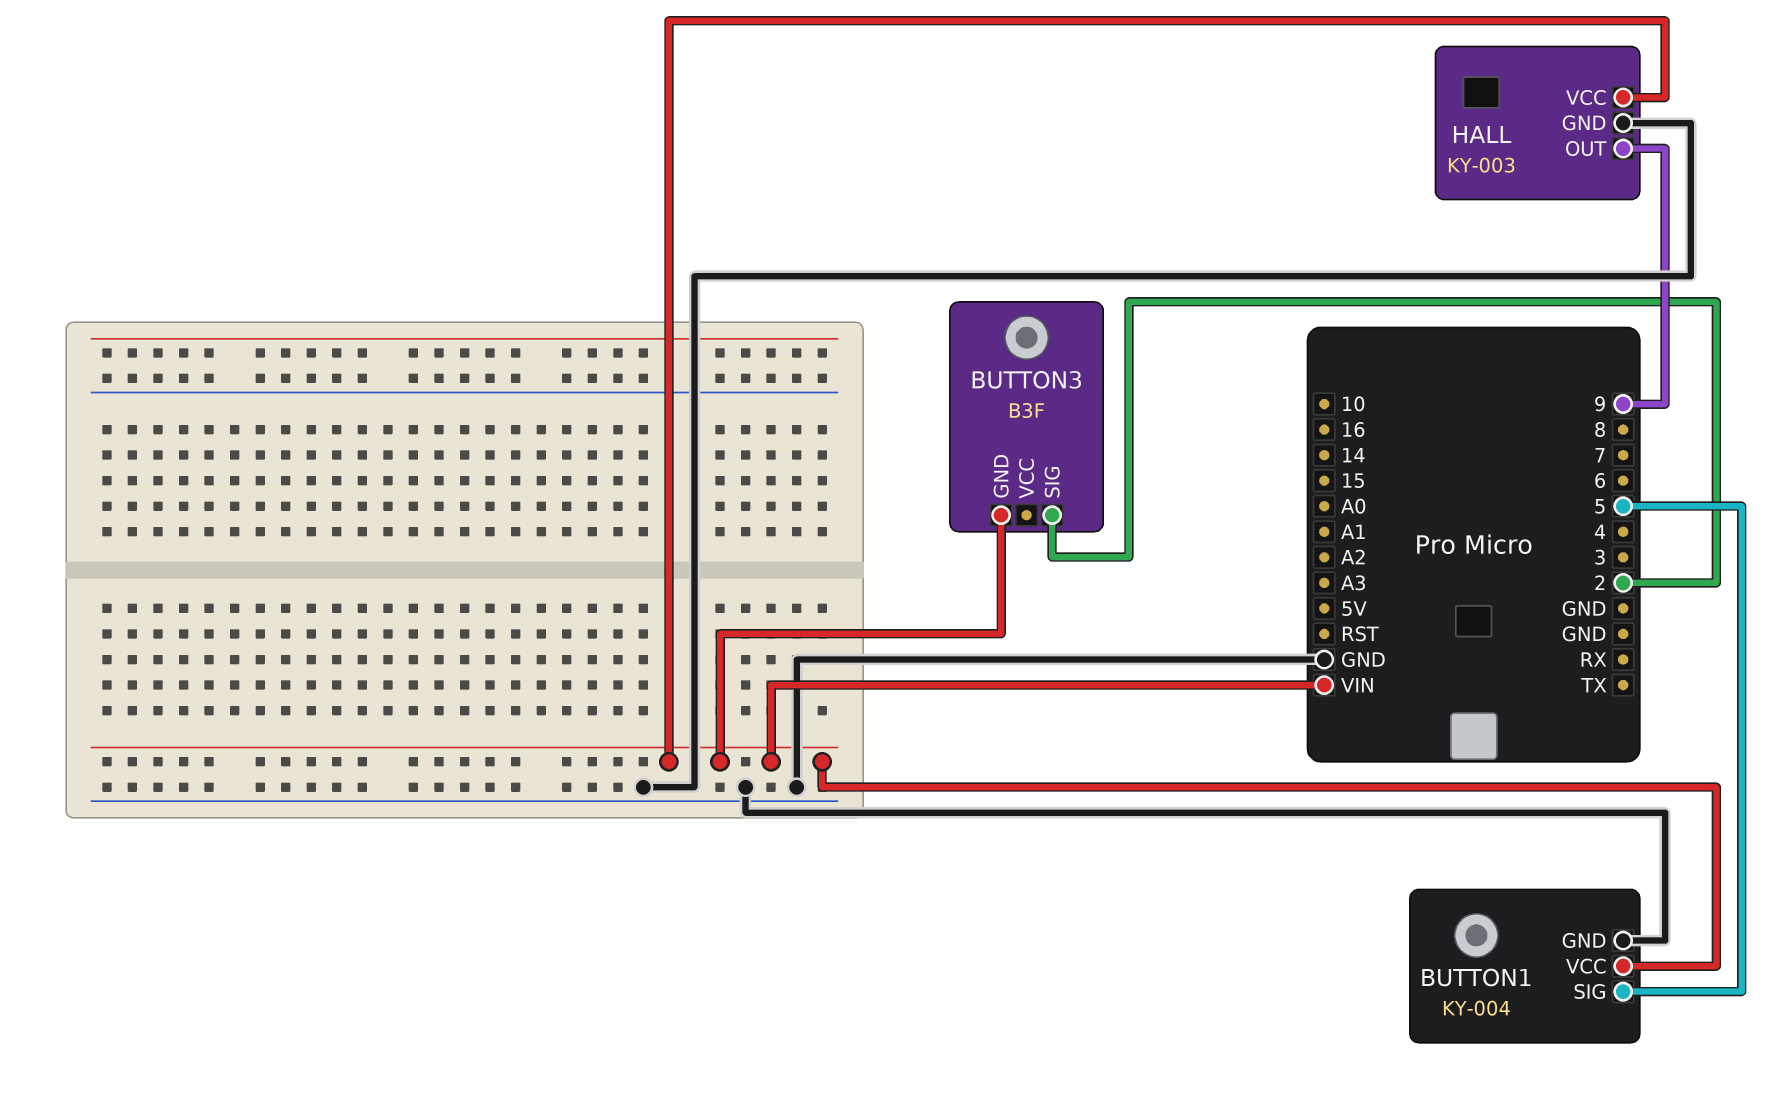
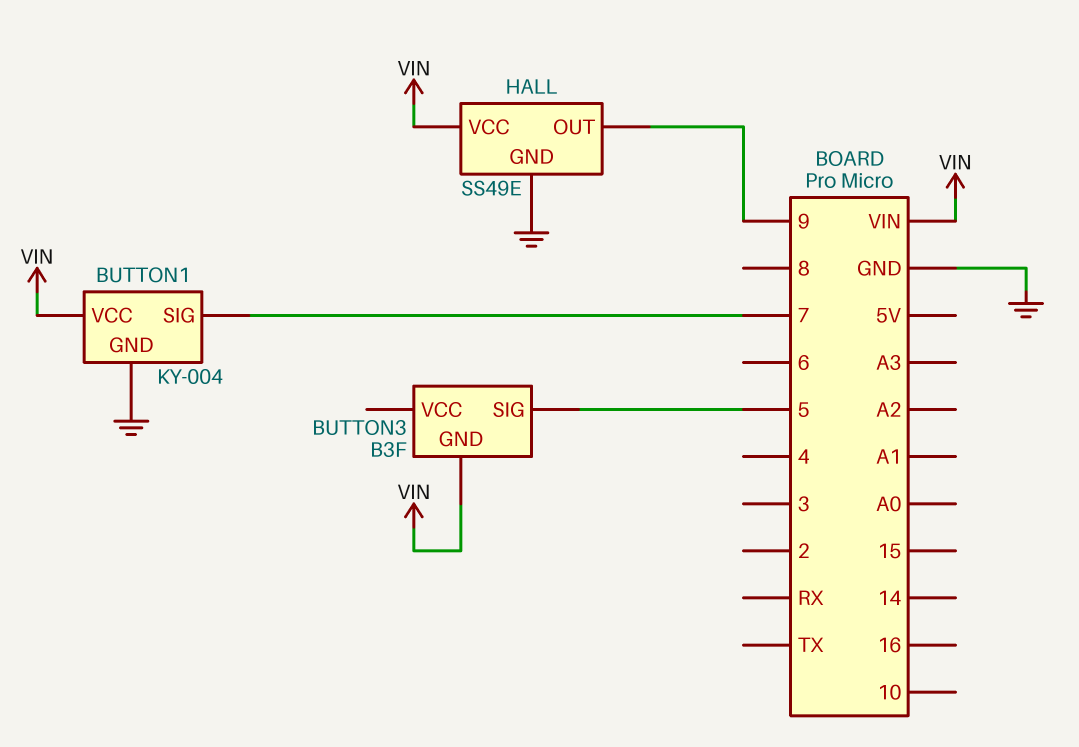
BUTTON1 pin SIG: 5 -> 7
BUTTON3 pin SIG: 2 -> 5
HALL: KY-003 -> SS49E

